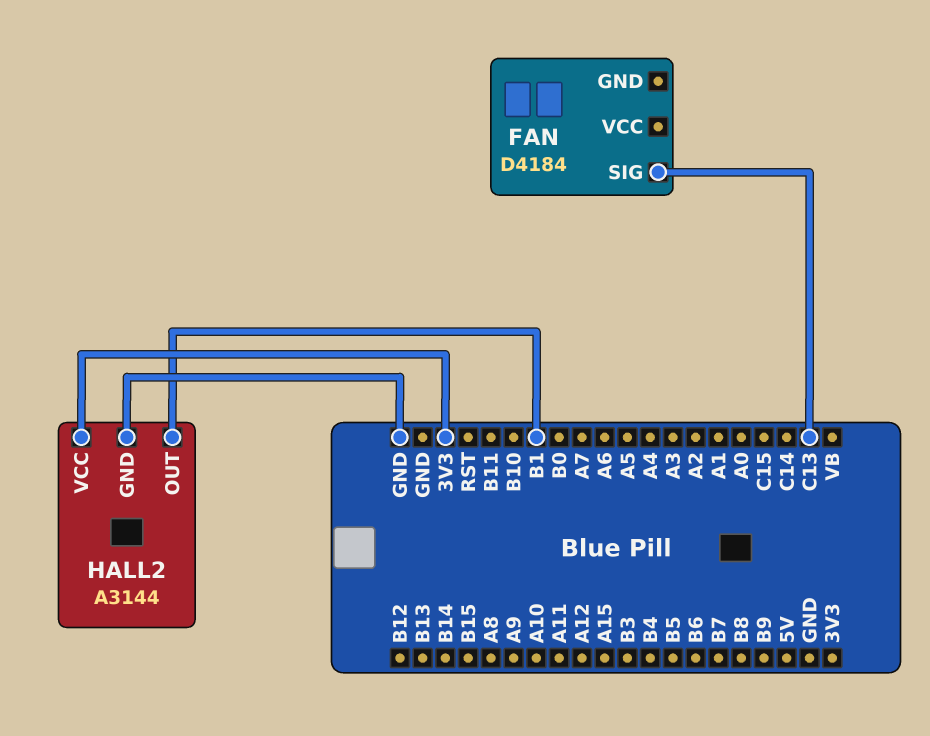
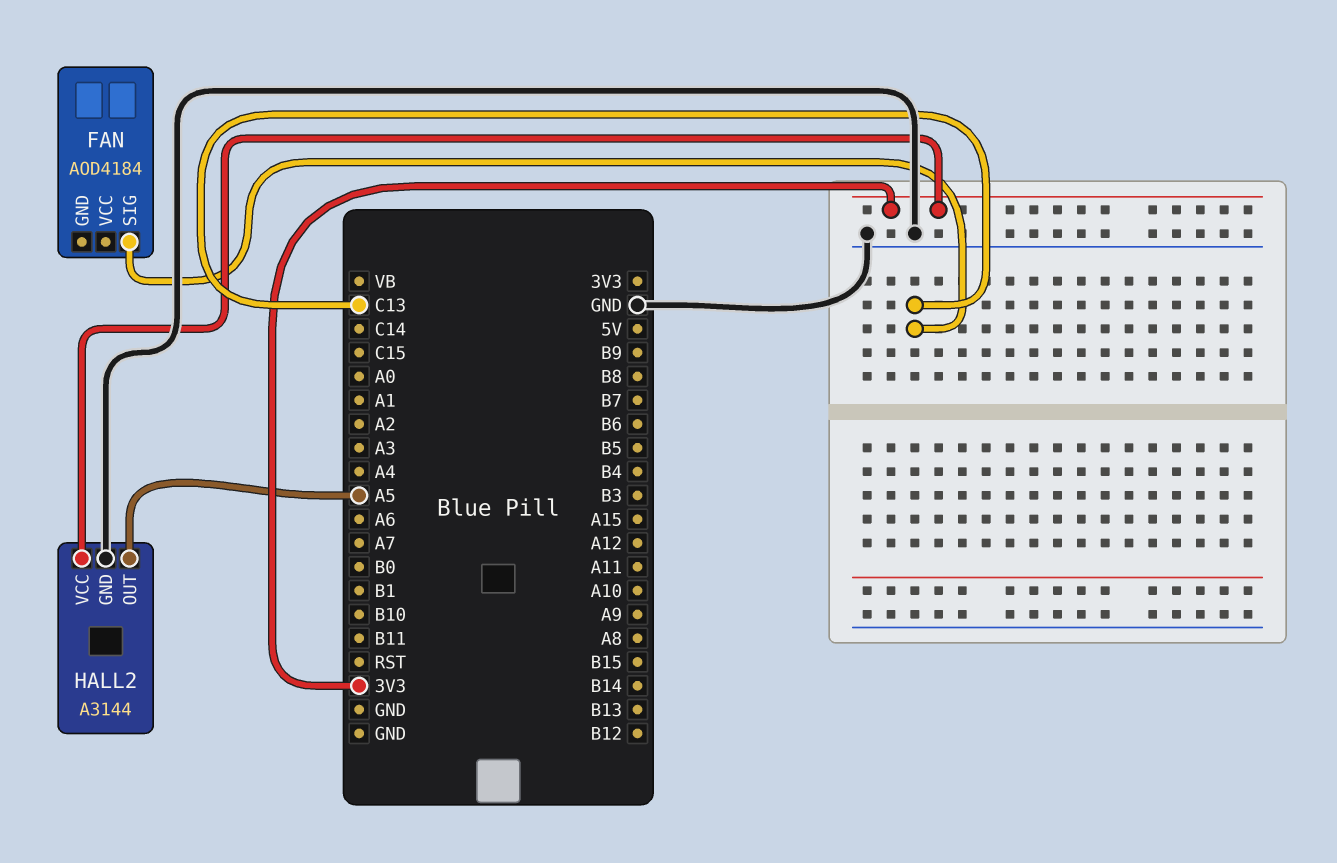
FAN: D4184 -> AOD4184
HALL2 pin OUT: B1 -> A5

